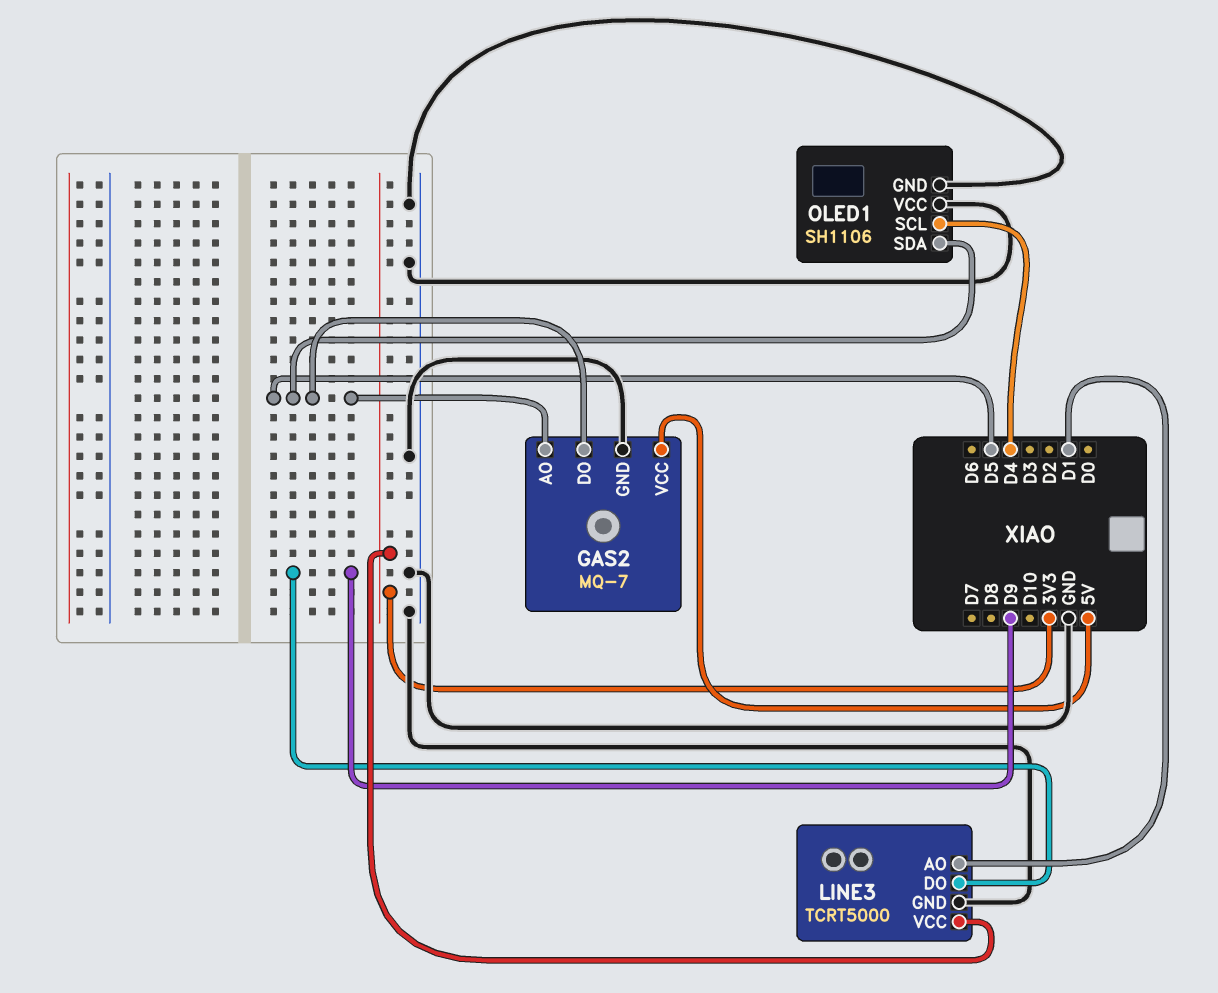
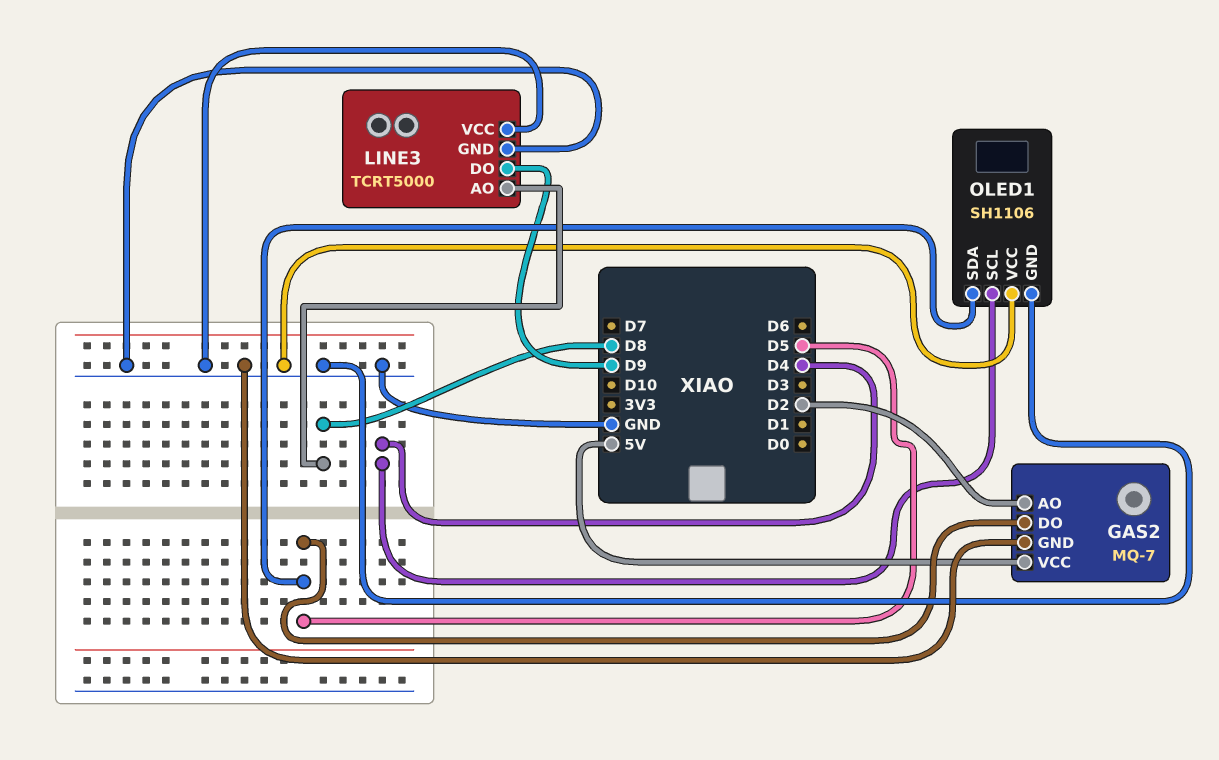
GAS2 pin AO: D5 -> D2
LINE3 pin AO: D1 -> D8
LINE3 pin VCC: 3V3 -> GND

